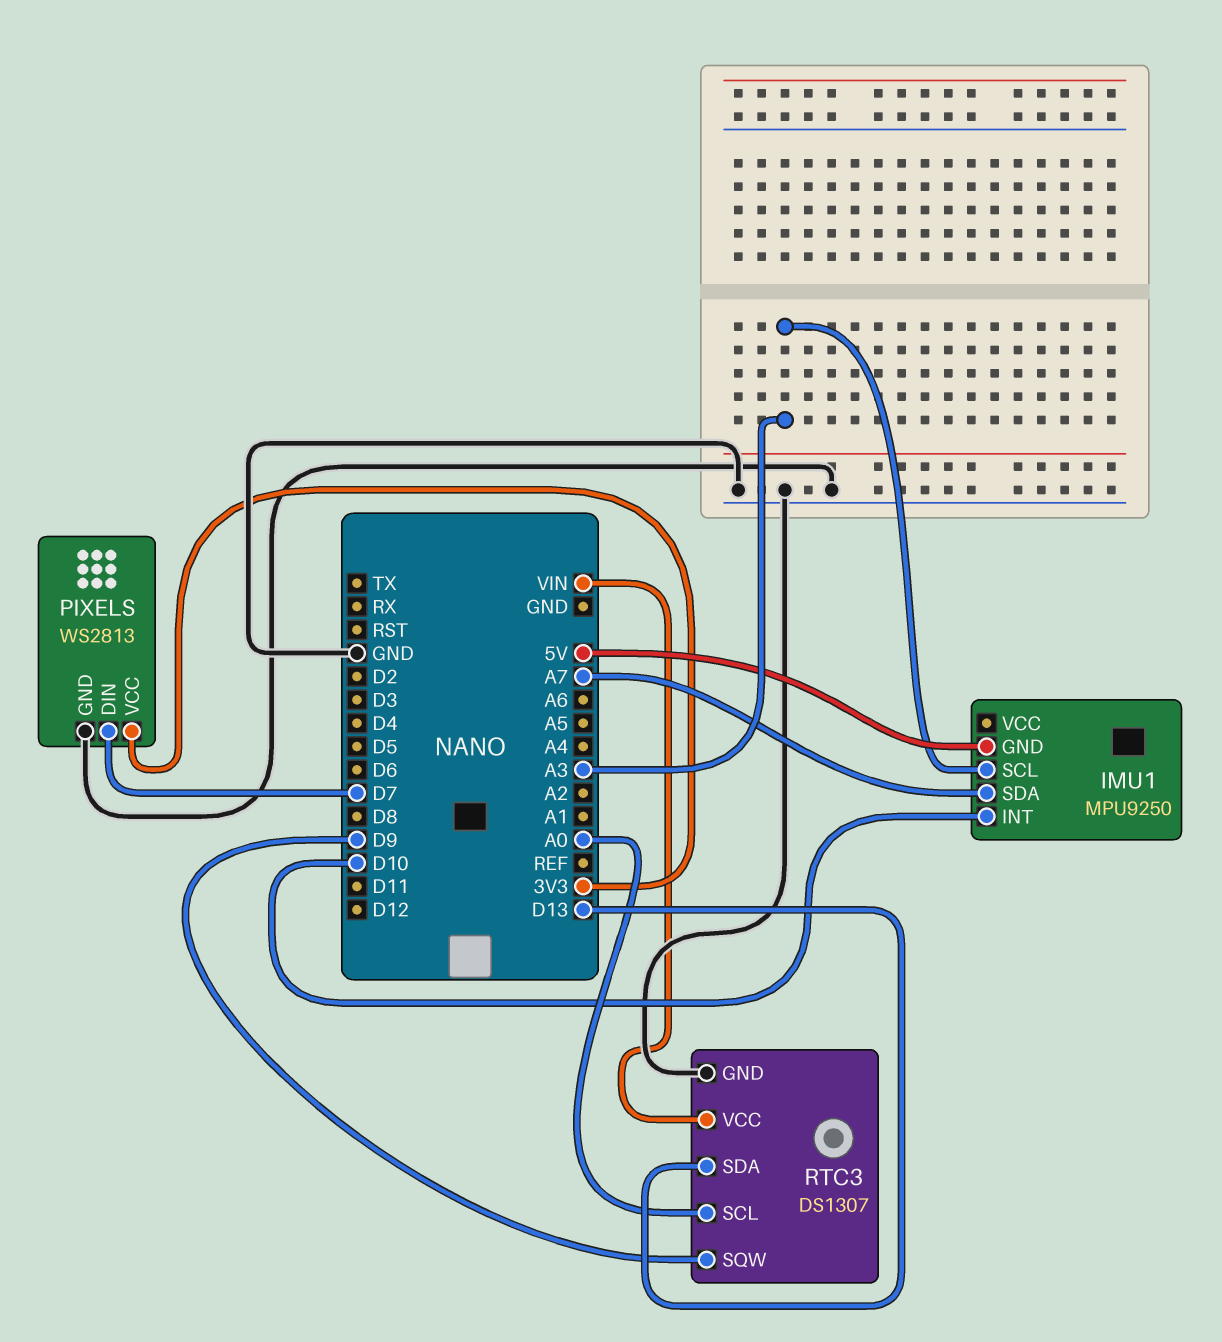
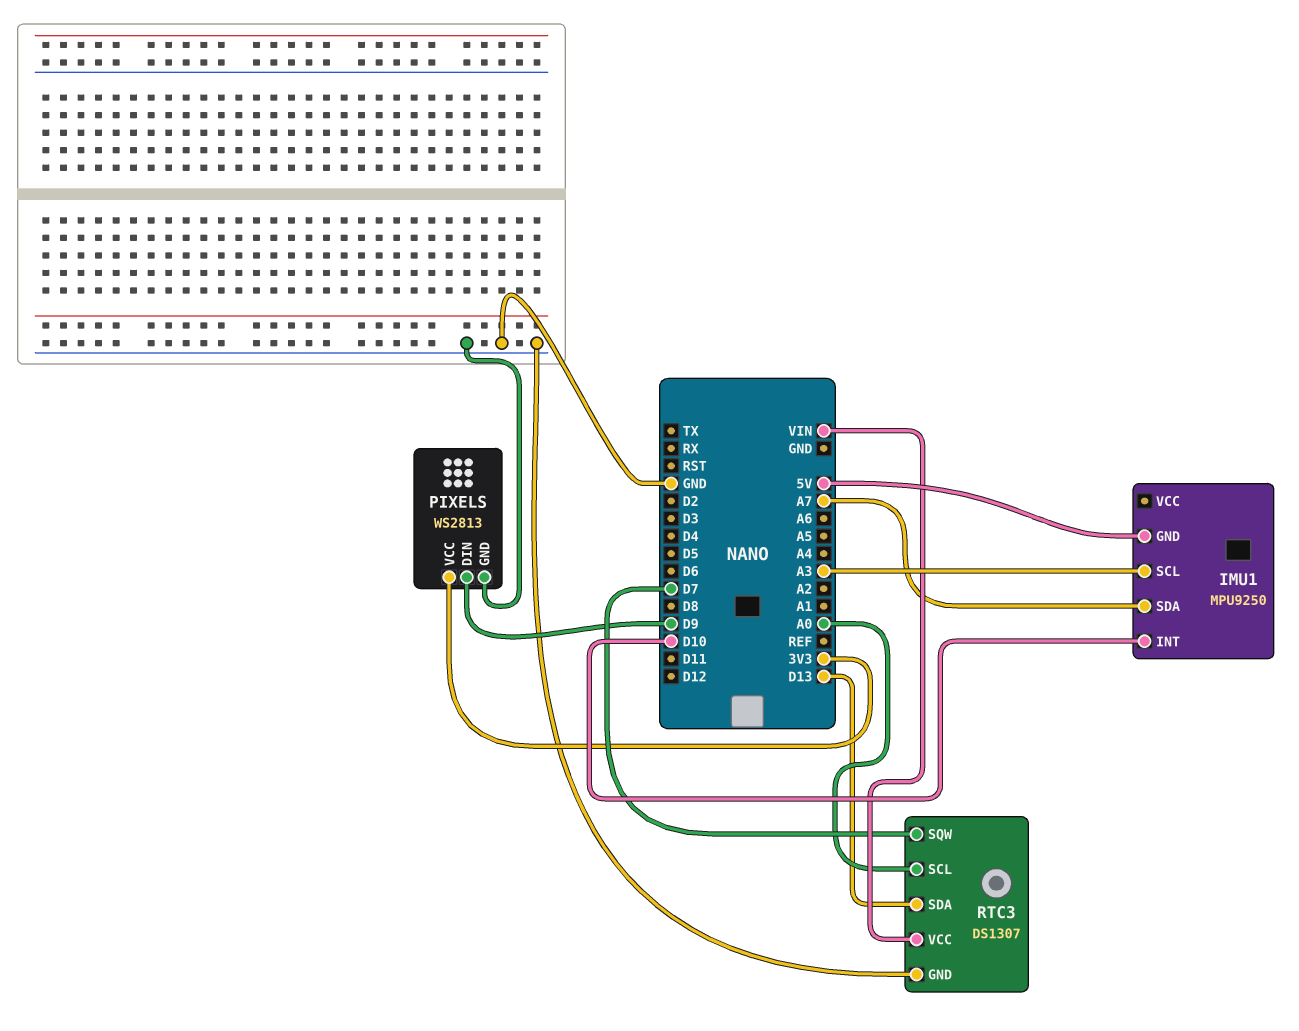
PIXELS pin DIN: D7 -> D9
RTC3 pin SQW: D9 -> D7

